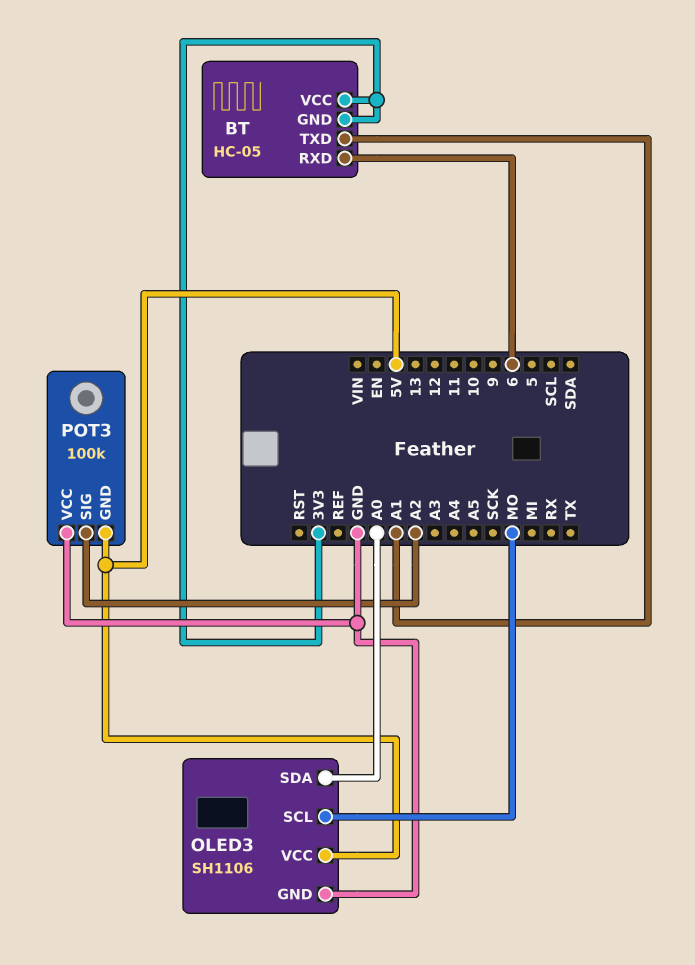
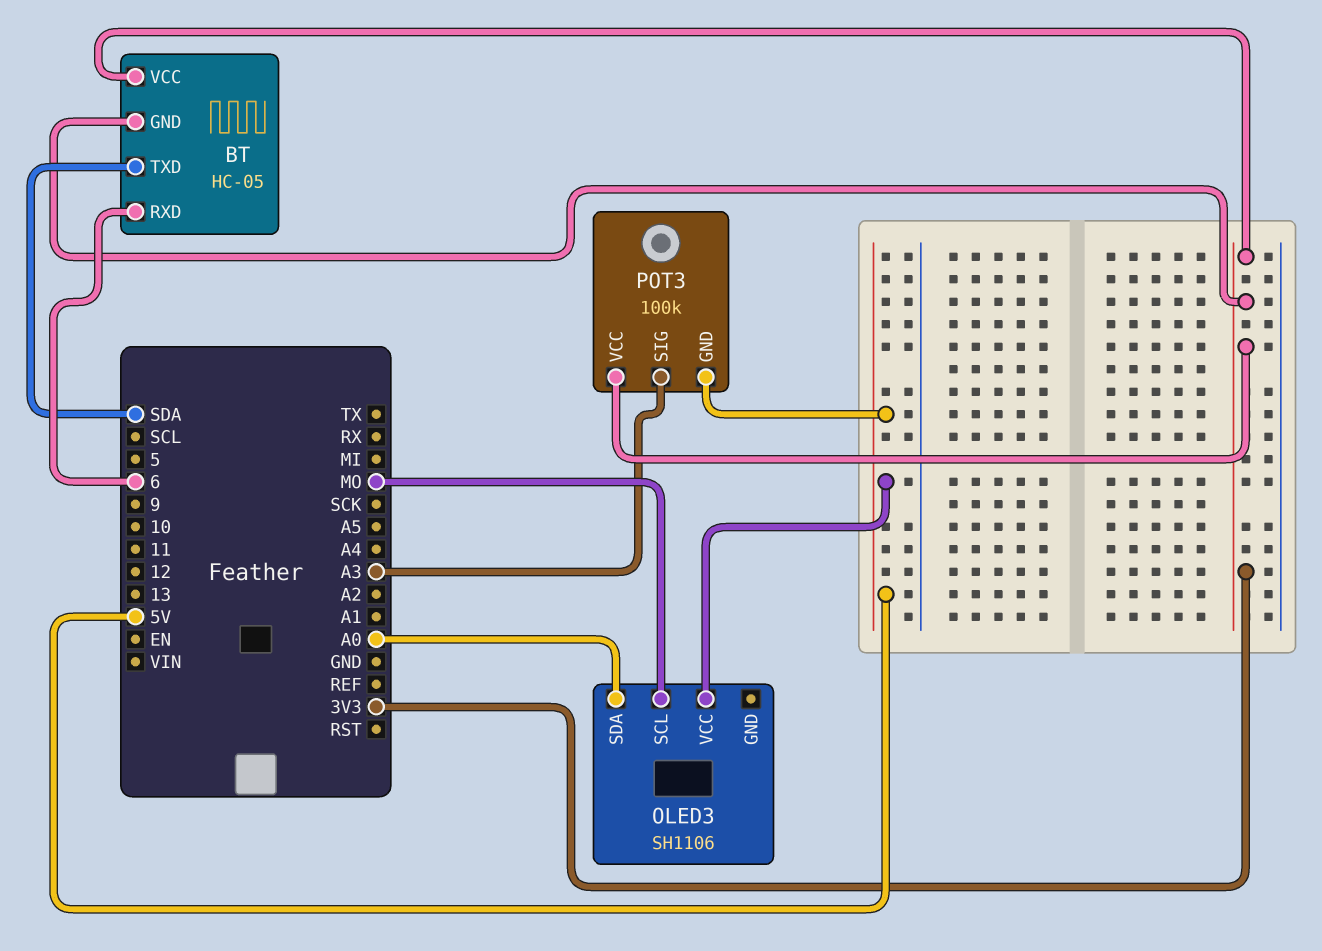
BT pin TXD: A1 -> SDA
OLED3 pin GND: GND -> none
POT3 pin SIG: A2 -> A3
POT3 pin VCC: GND -> 3V3

